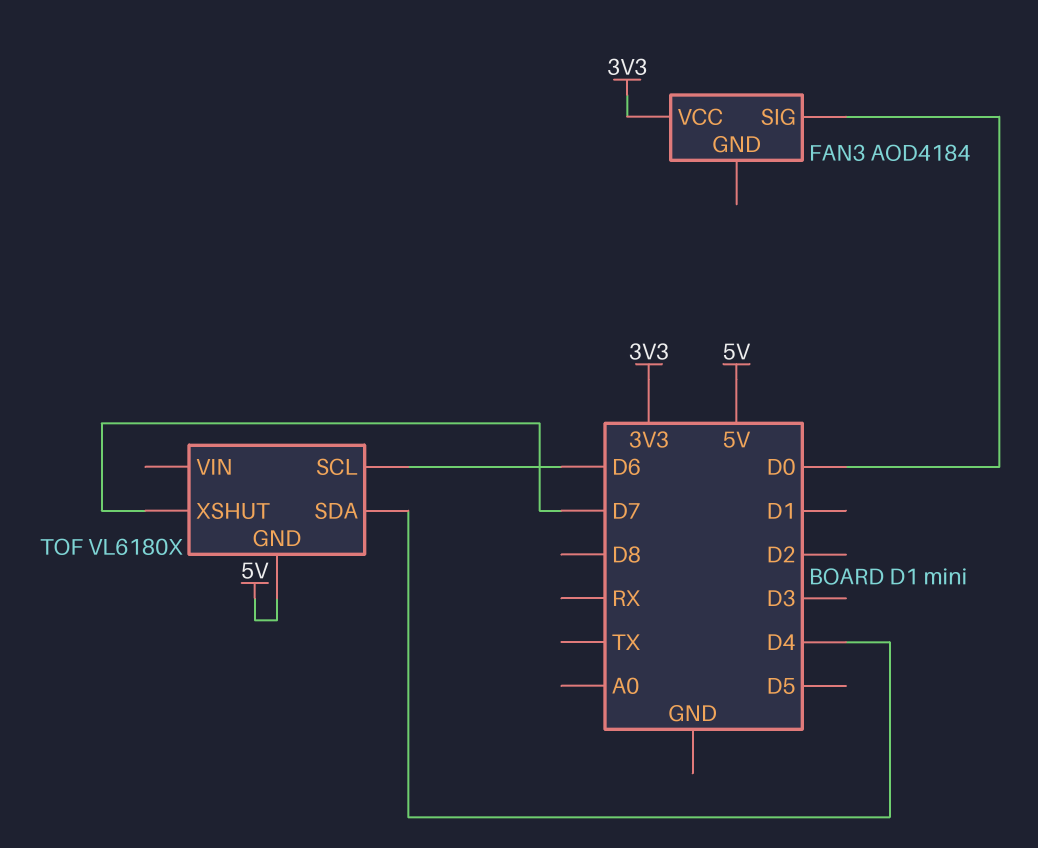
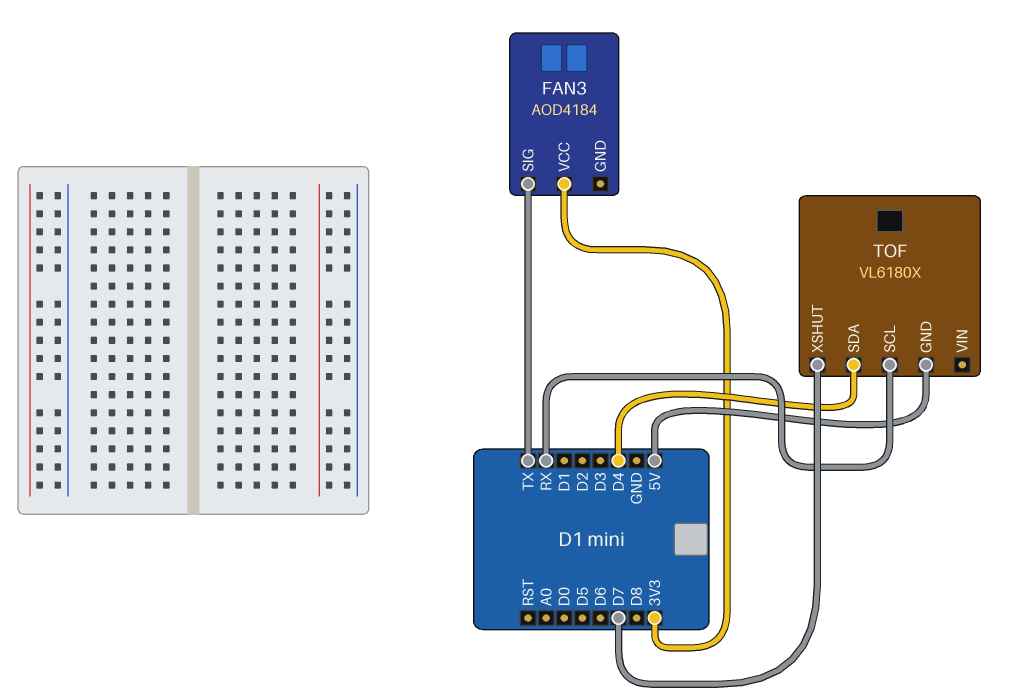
FAN3 pin SIG: D0 -> TX
TOF pin SCL: D6 -> RX

